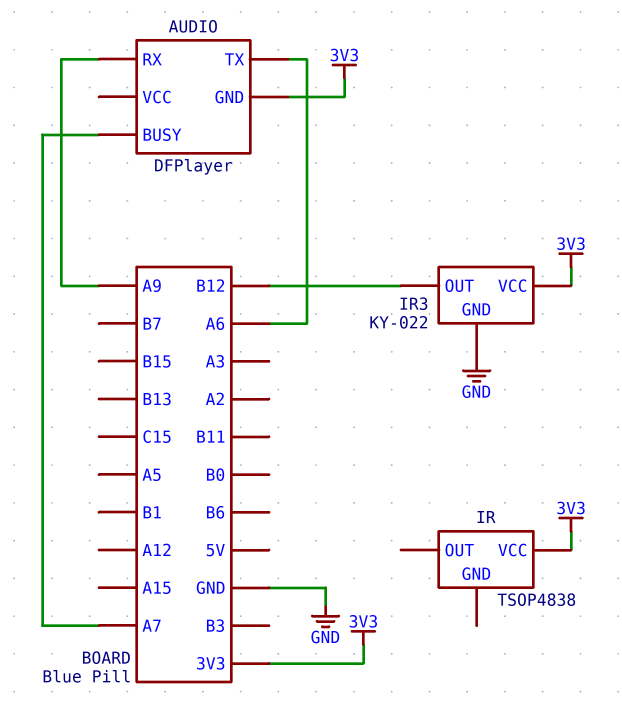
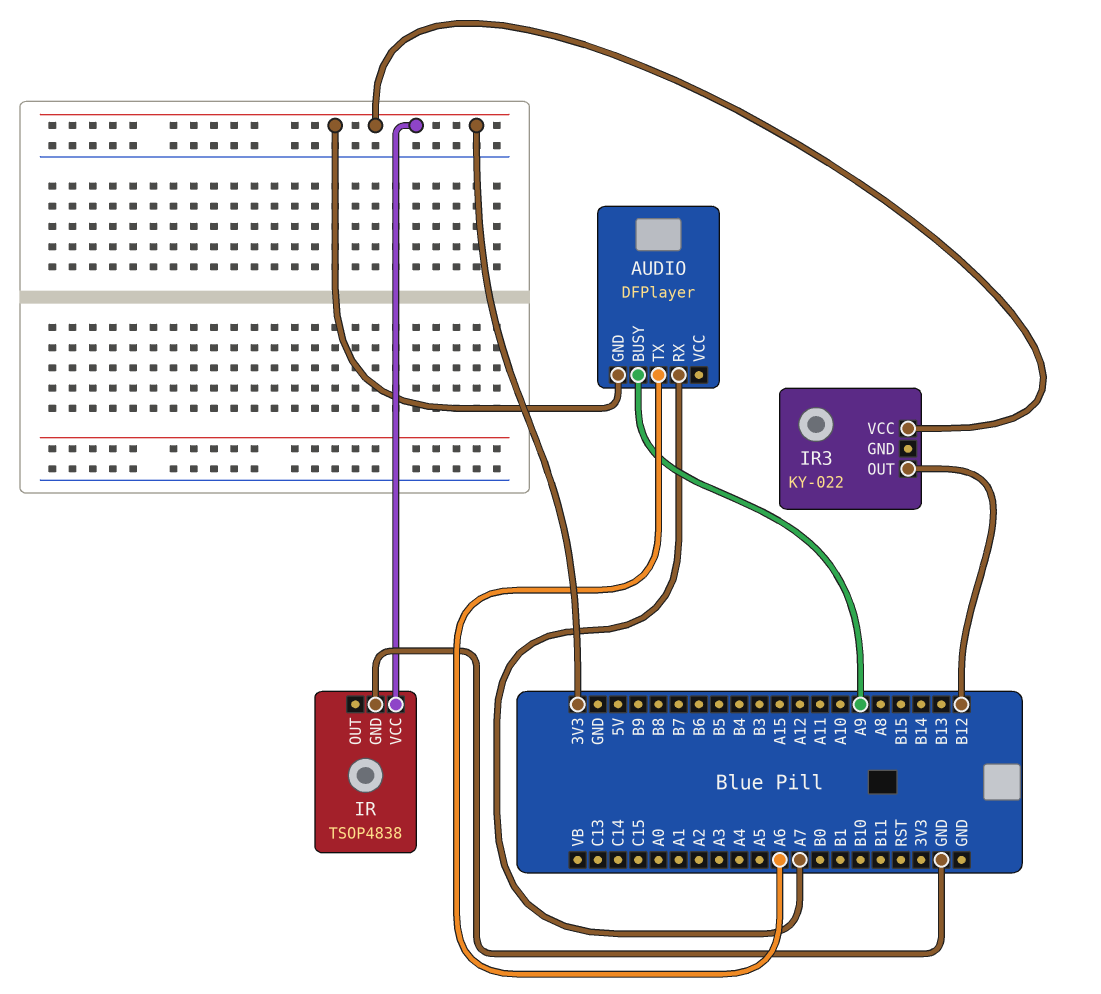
AUDIO pin BUSY: A7 -> A9
AUDIO pin RX: A9 -> A7
IR pin GND: none -> GND
IR3 pin GND: GND -> none

